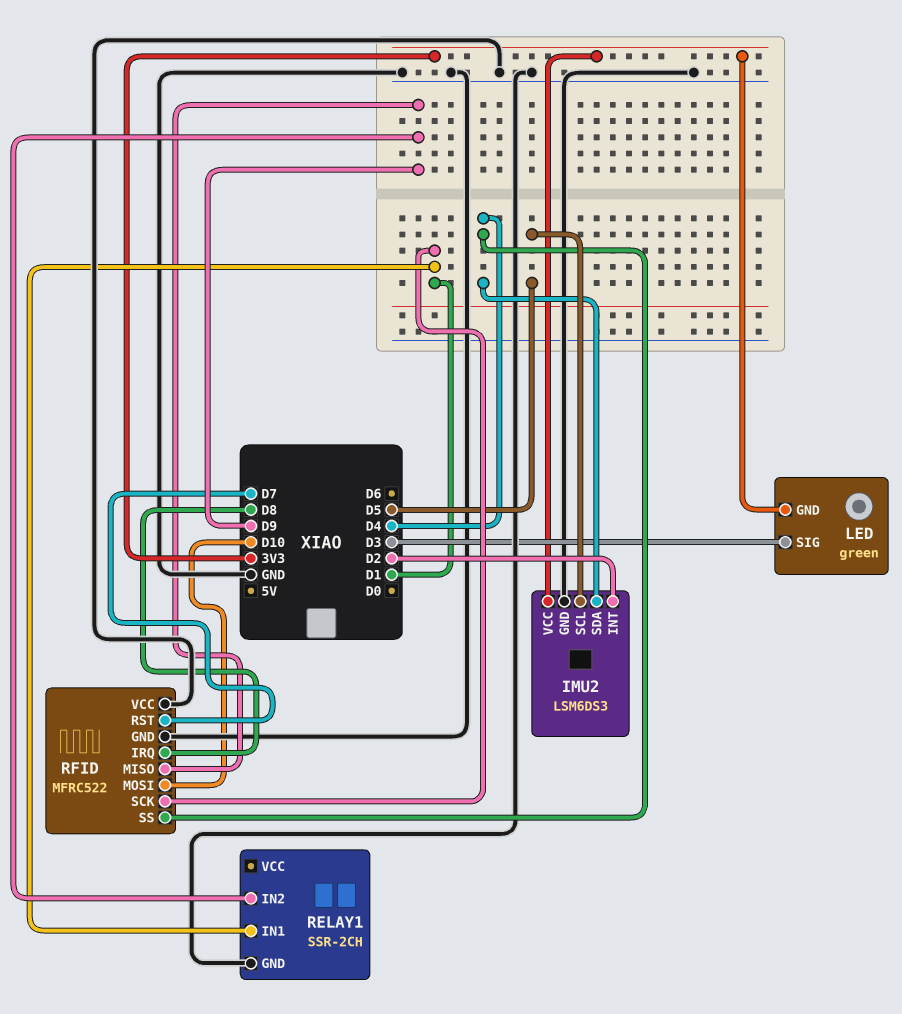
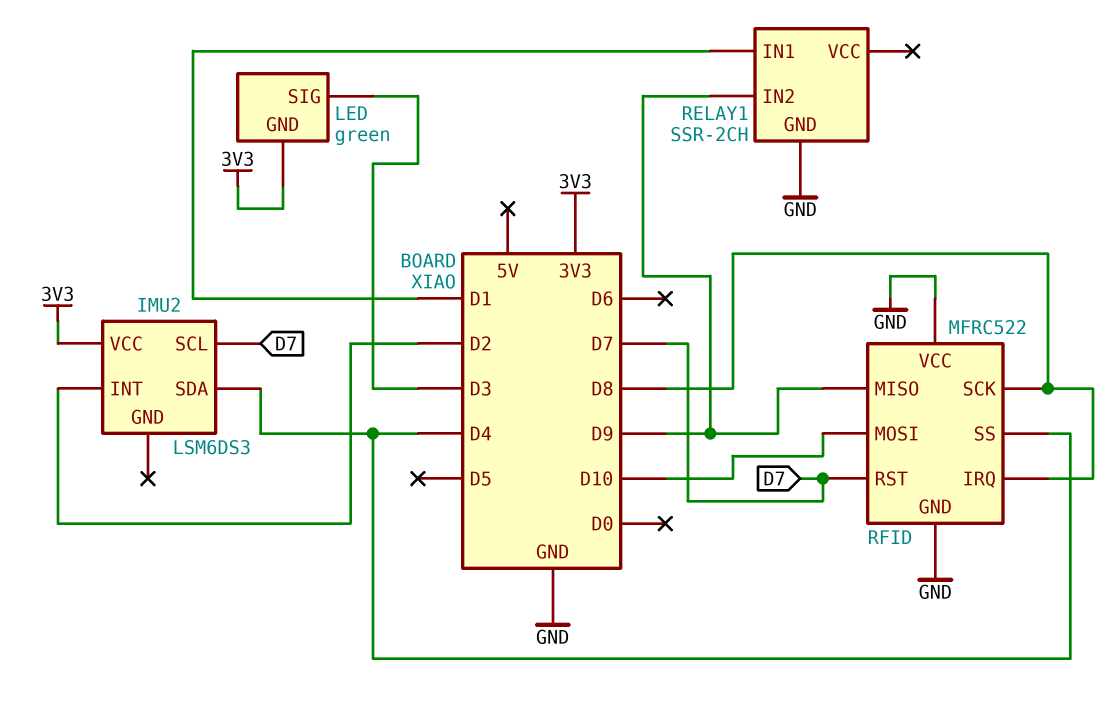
IMU2 pin GND: GND -> none
IMU2 pin SCL: D5 -> D7
RFID pin SCK: D1 -> D8

